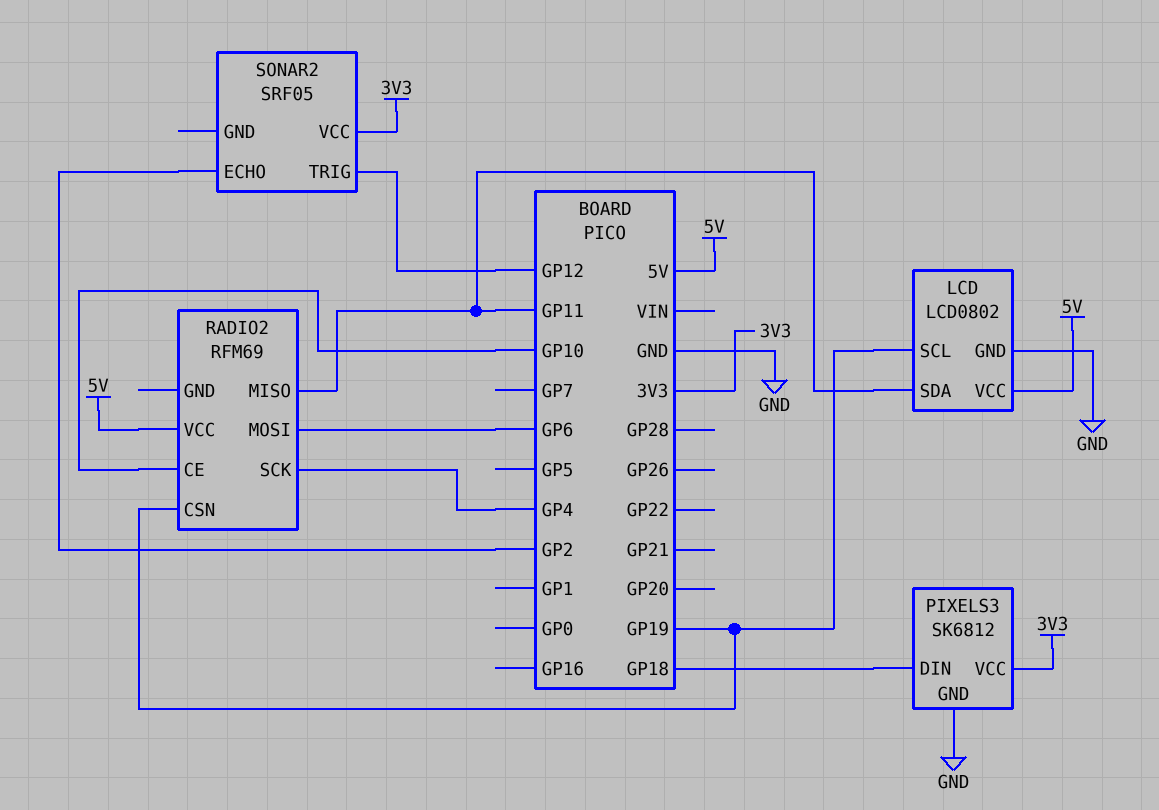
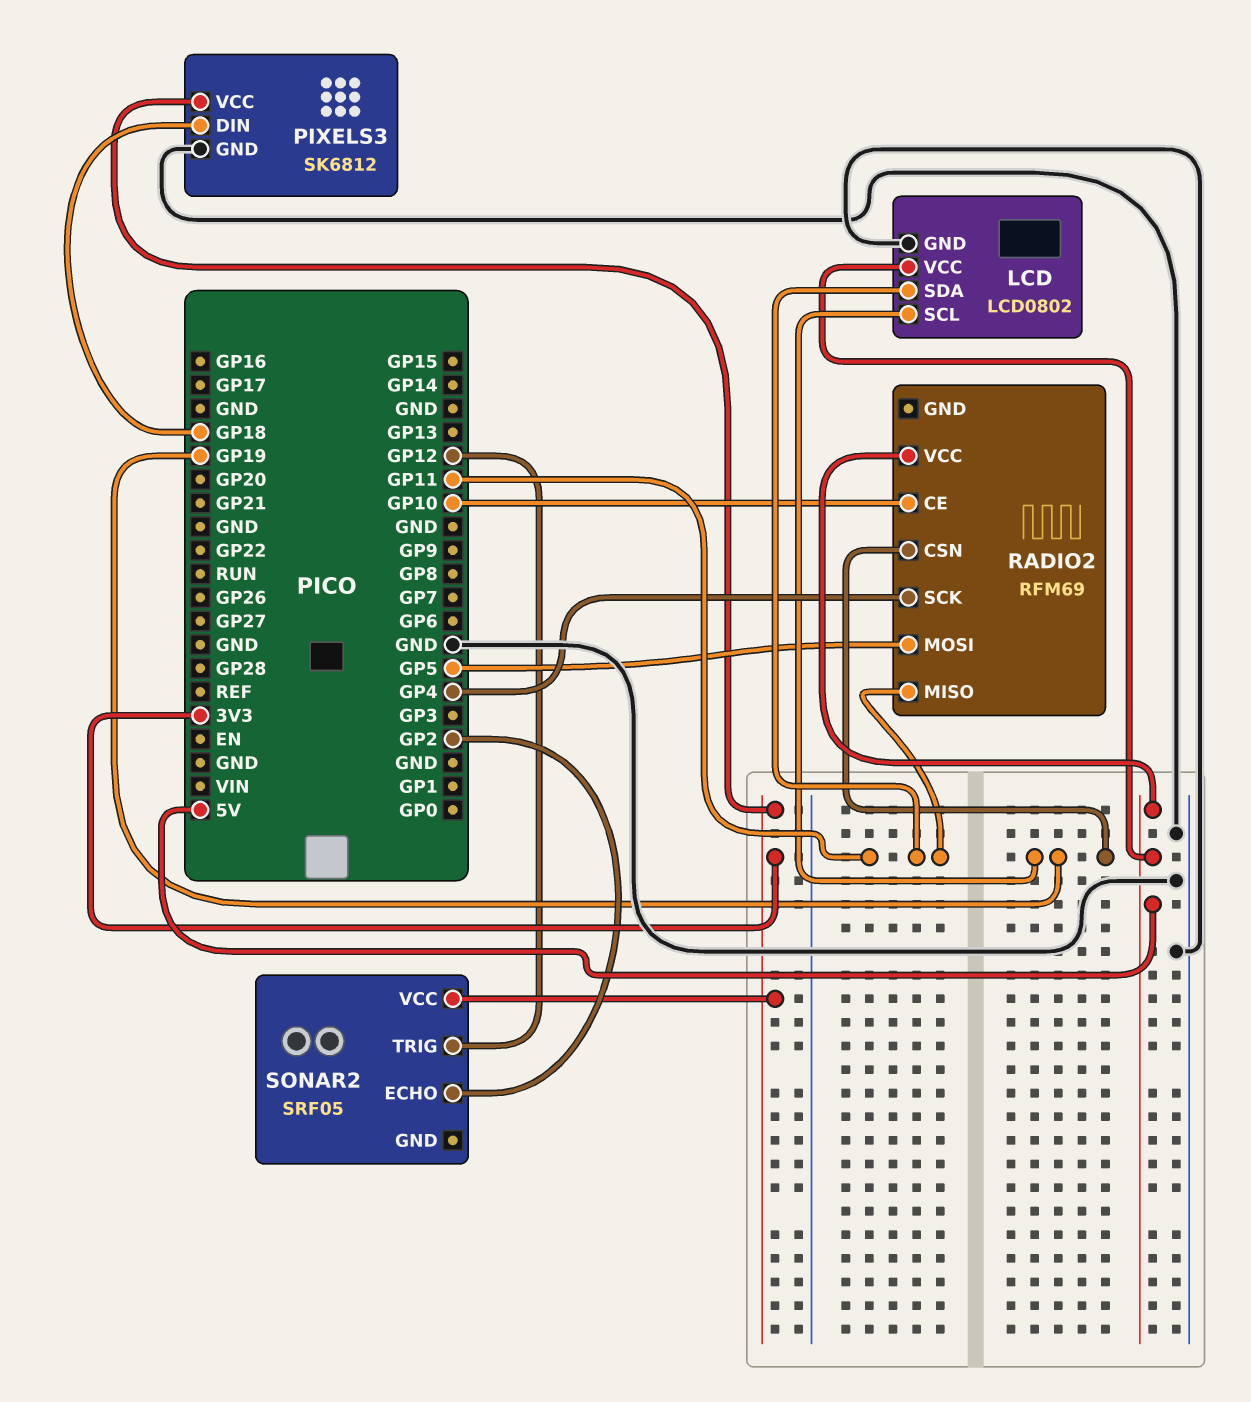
RADIO2 pin MOSI: GP6 -> GP5

